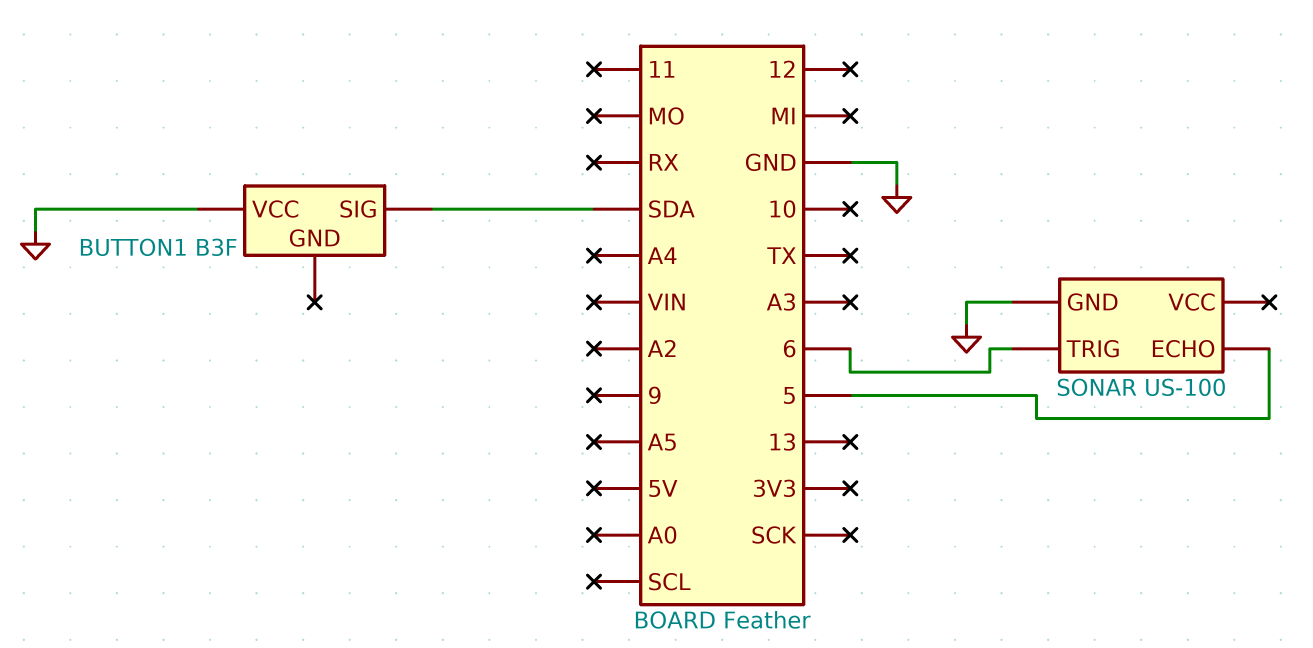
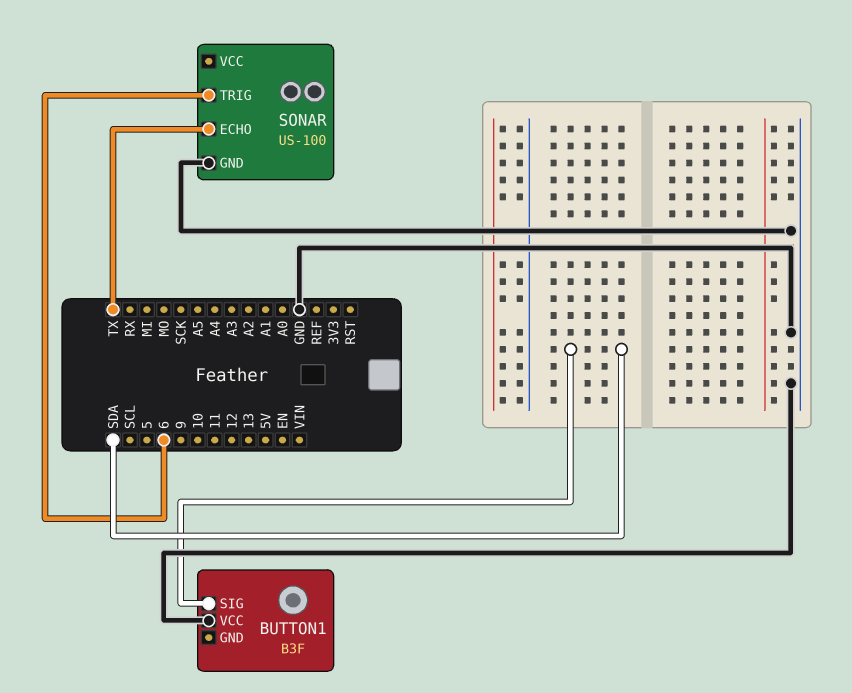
SONAR pin ECHO: 5 -> TX

